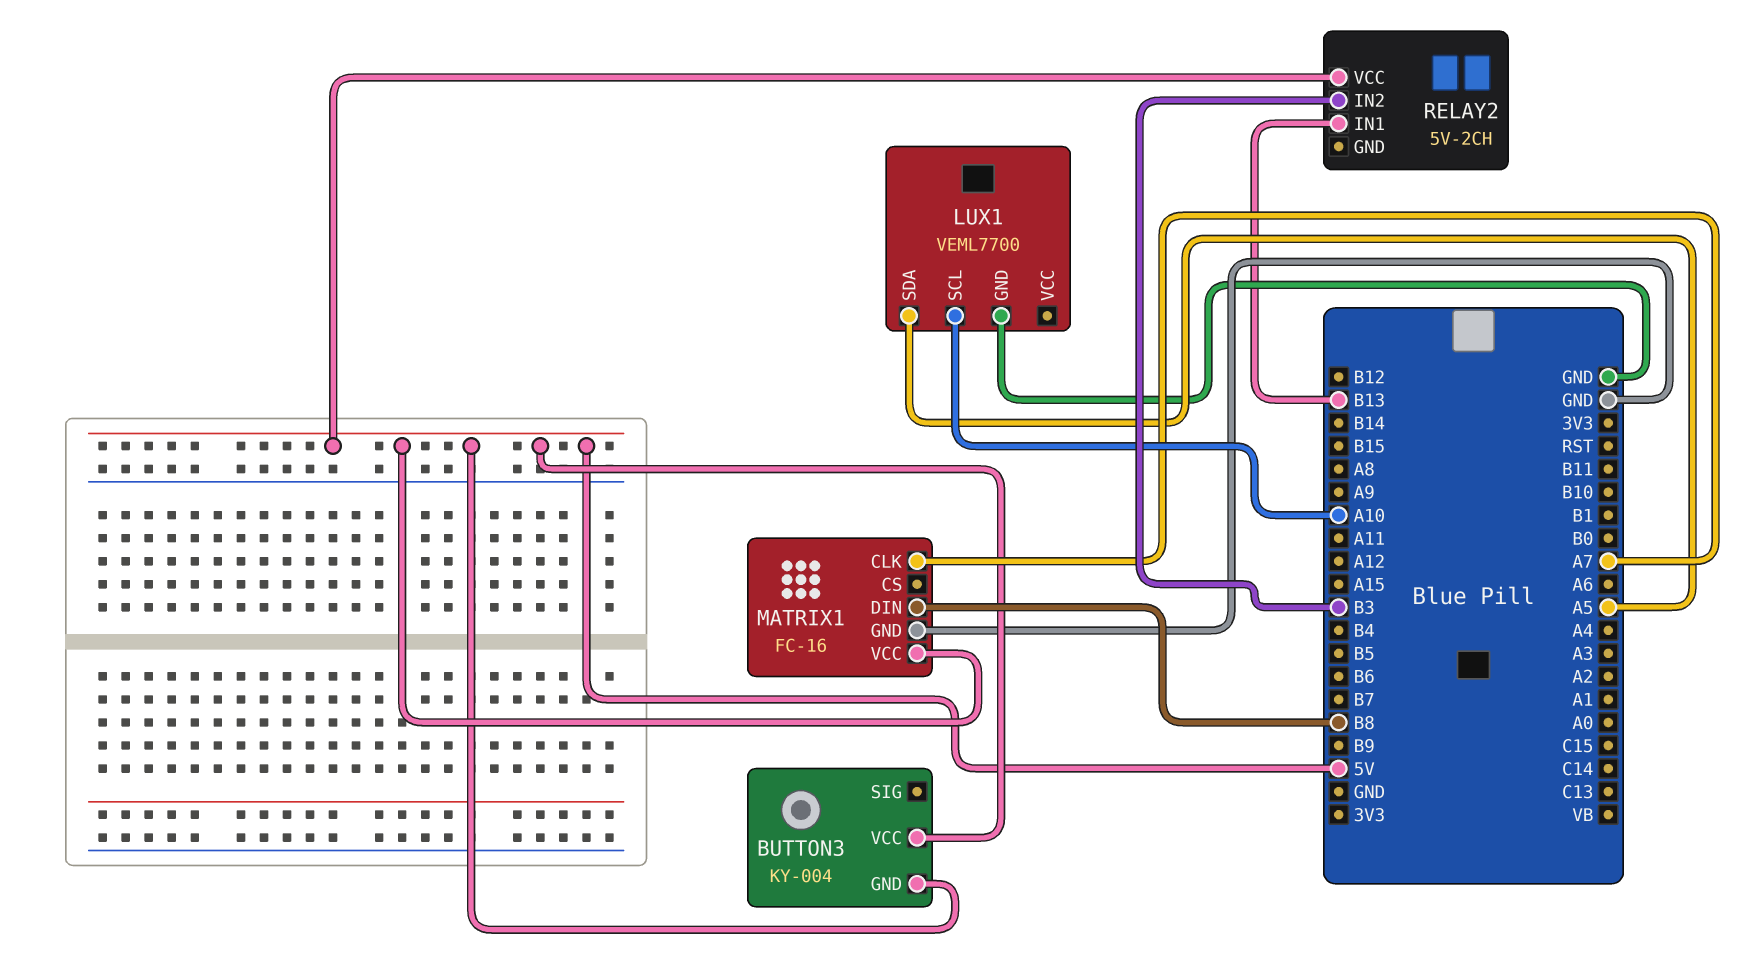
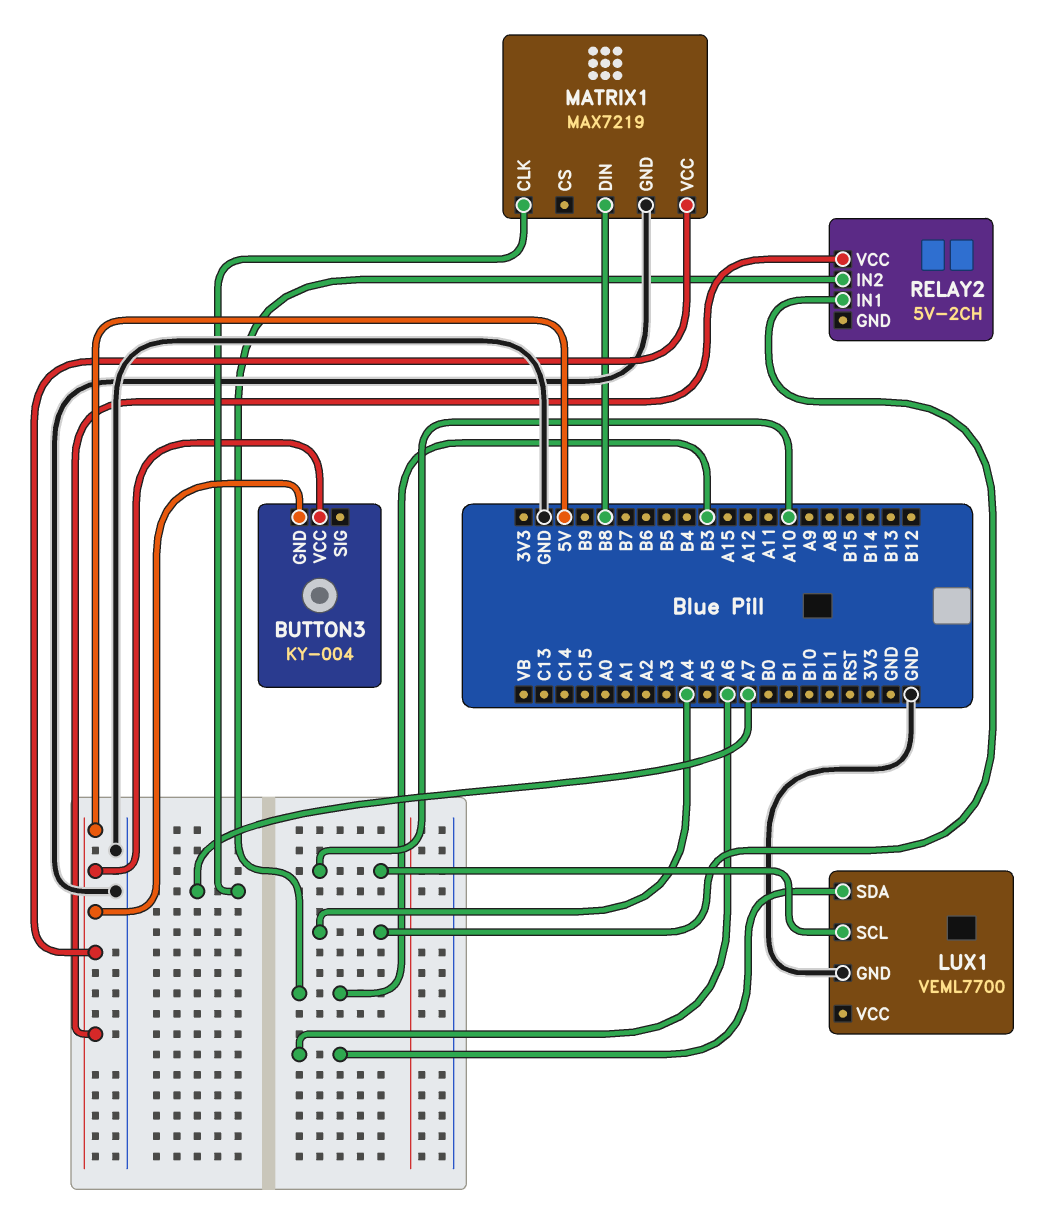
LUX1 pin SDA: A5 -> A6
MATRIX1: FC-16 -> MAX7219
RELAY2 pin IN1: B13 -> A4

